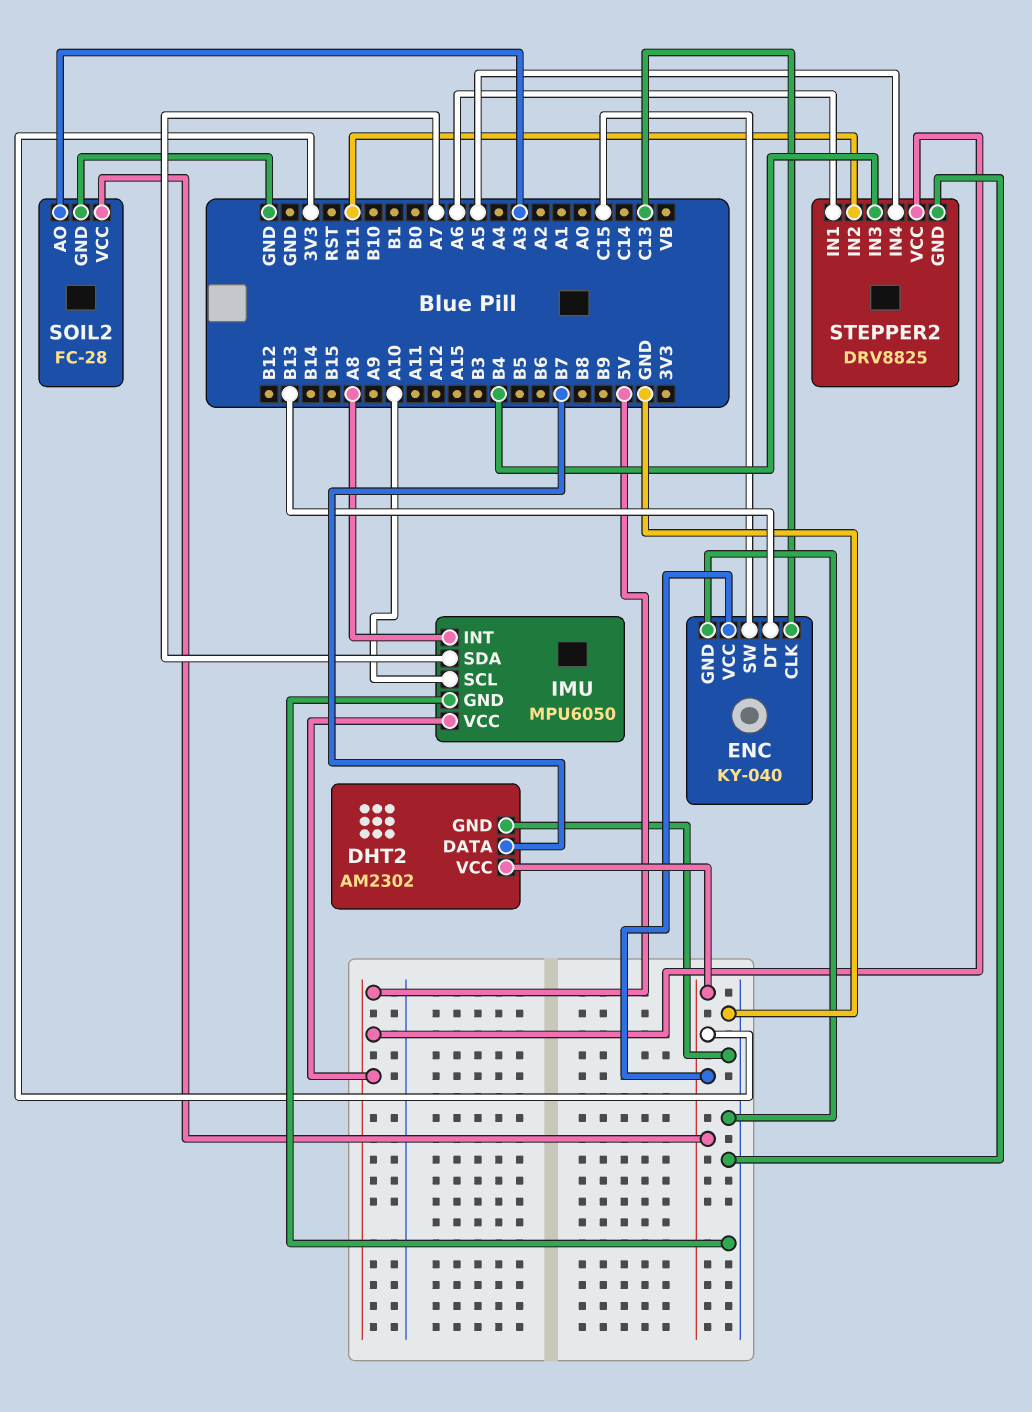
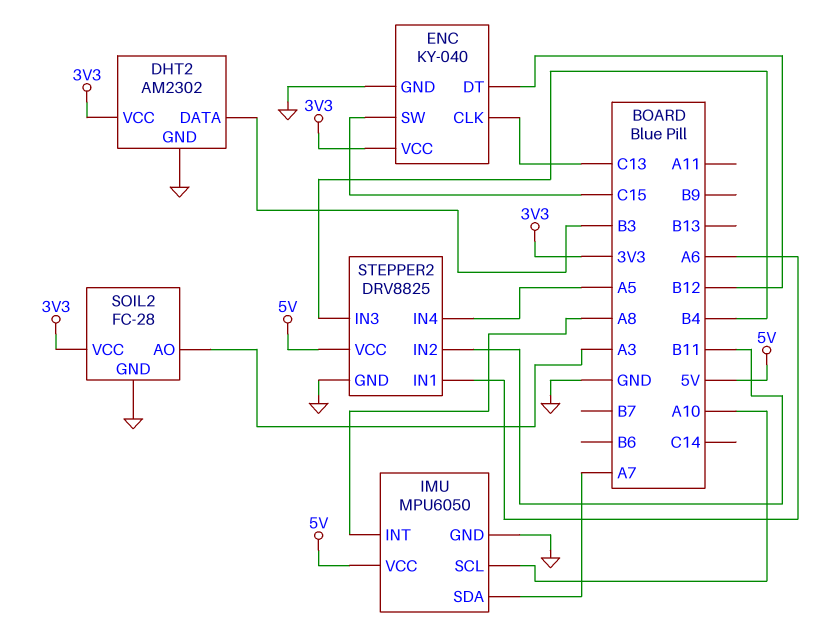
DHT2 pin DATA: B7 -> B3
ENC pin DT: B13 -> B12

